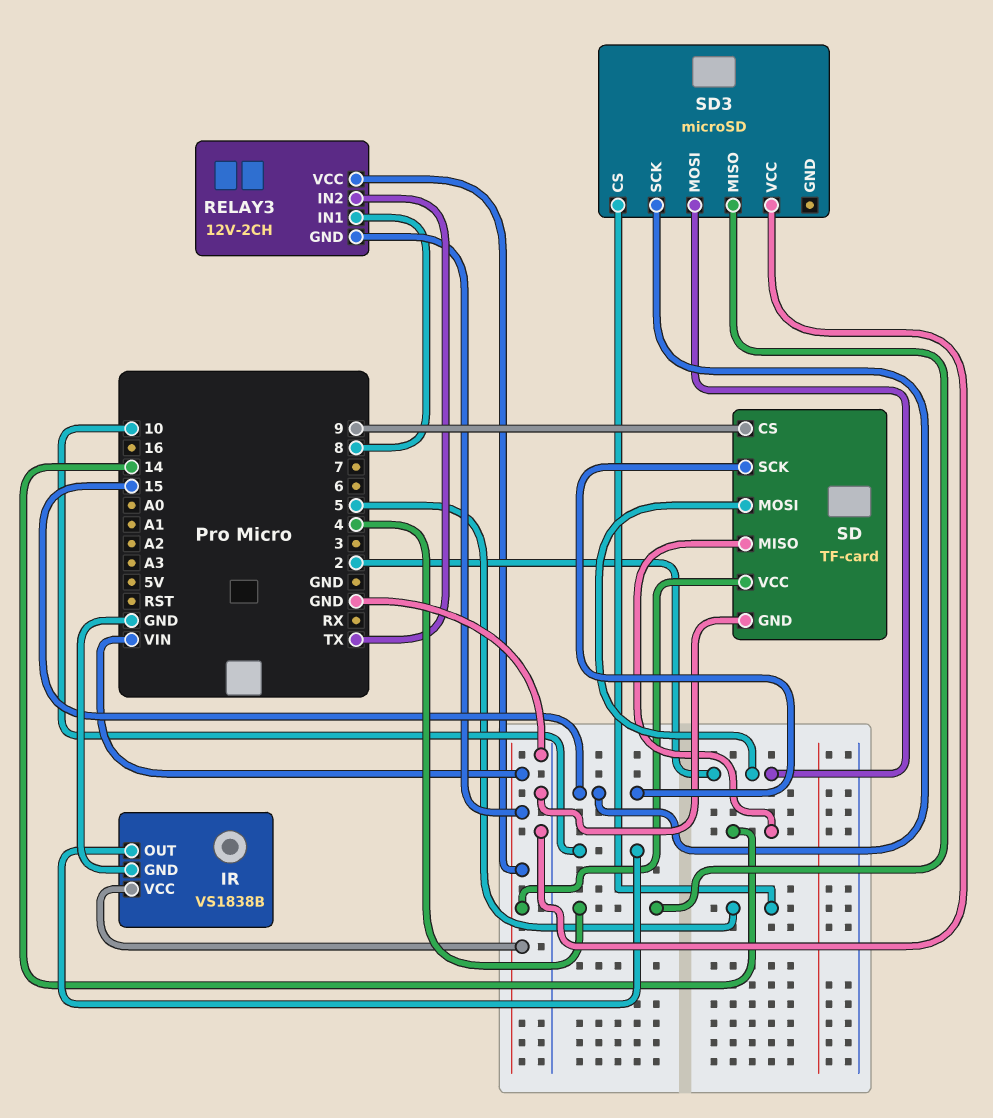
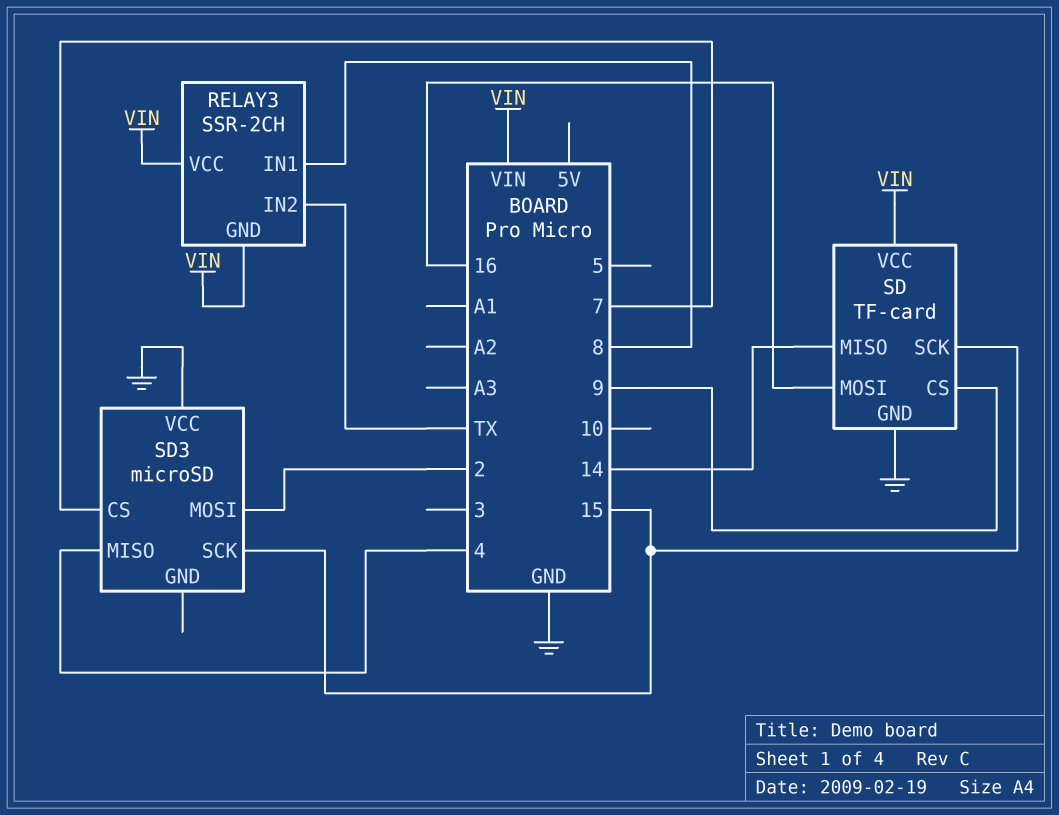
IR: VS1838B -> none
IR pin GND: GND -> none
IR pin OUT: 10 -> none
IR pin VCC: VIN -> none
RELAY3: 12V-2CH -> SSR-2CH
SD pin MOSI: 2 -> 16
SD3 pin CS: 5 -> 7

